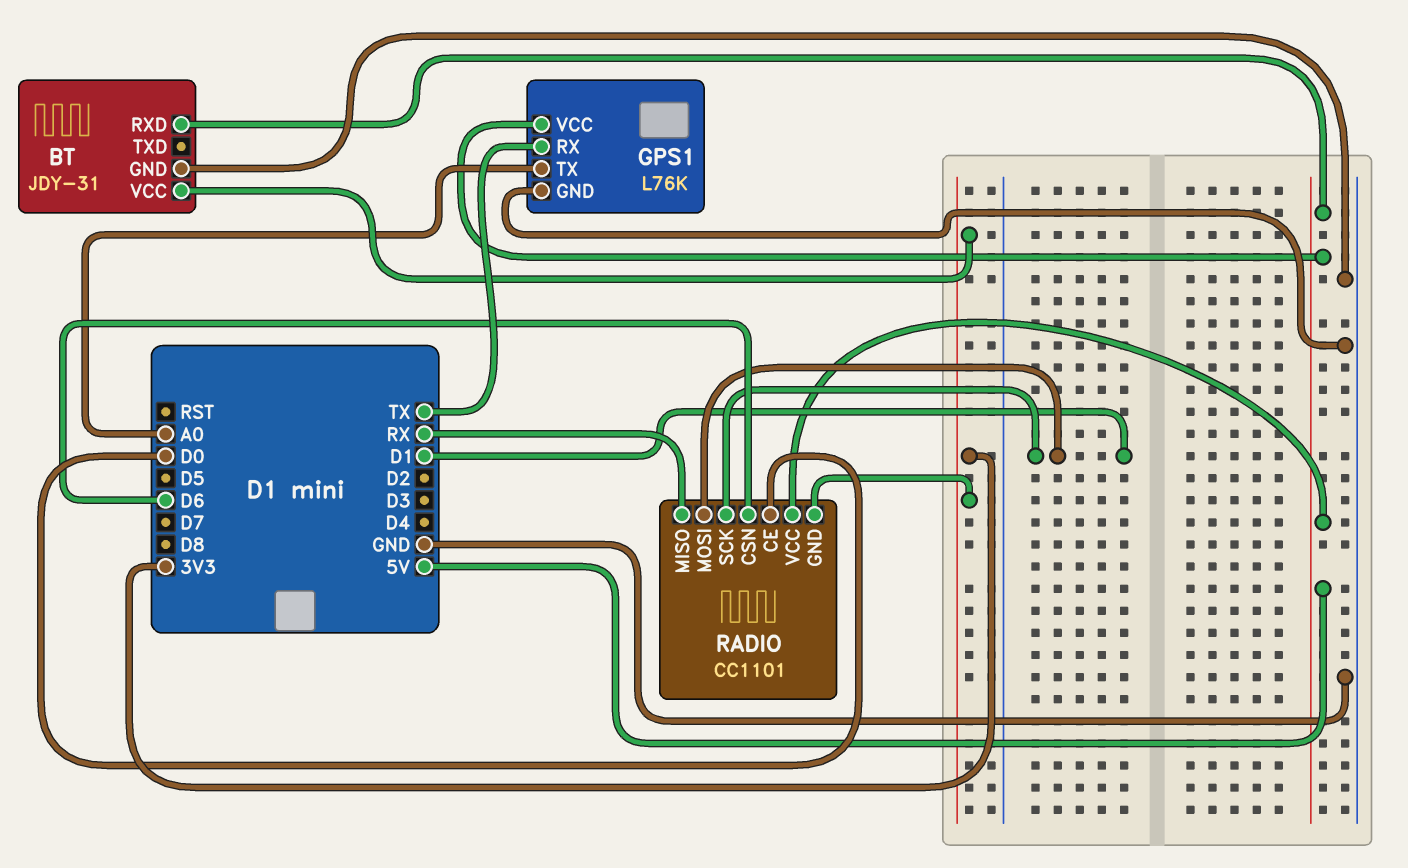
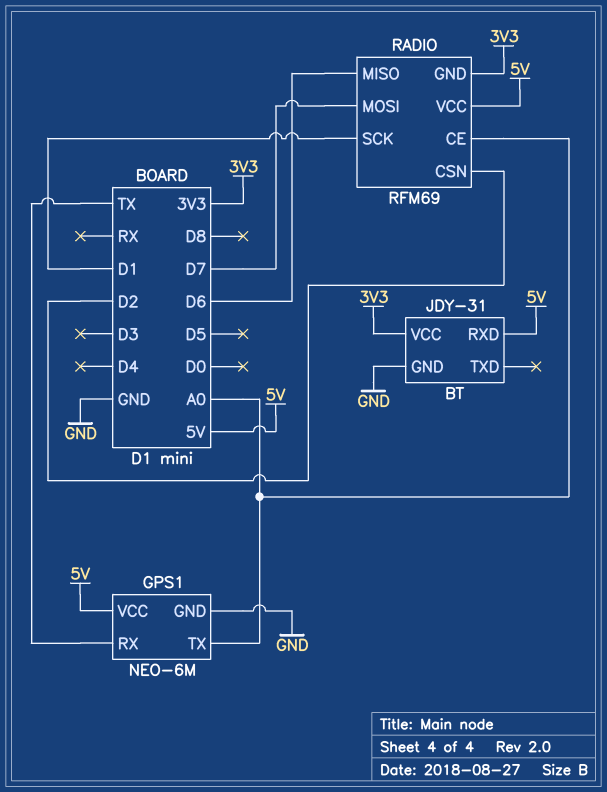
GPS1: L76K -> NEO-6M
RADIO: CC1101 -> RFM69
RADIO pin CE: D0 -> A0
RADIO pin CSN: D6 -> D2
RADIO pin MISO: RX -> D6
RADIO pin MOSI: D1 -> D7

